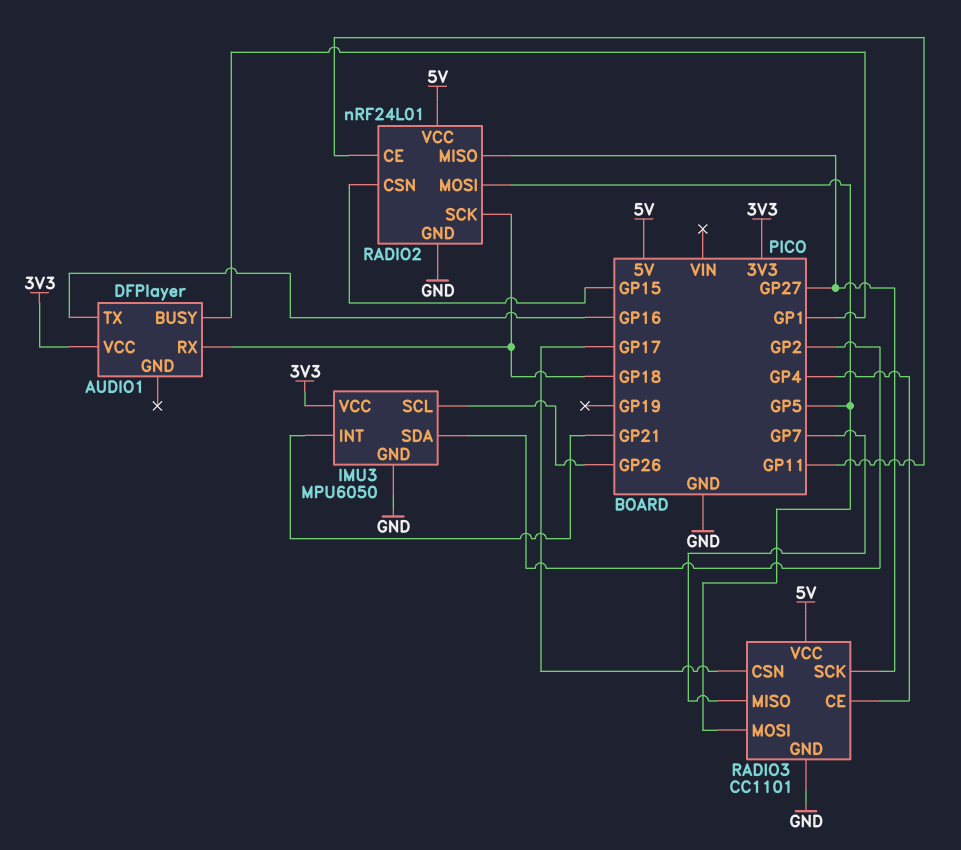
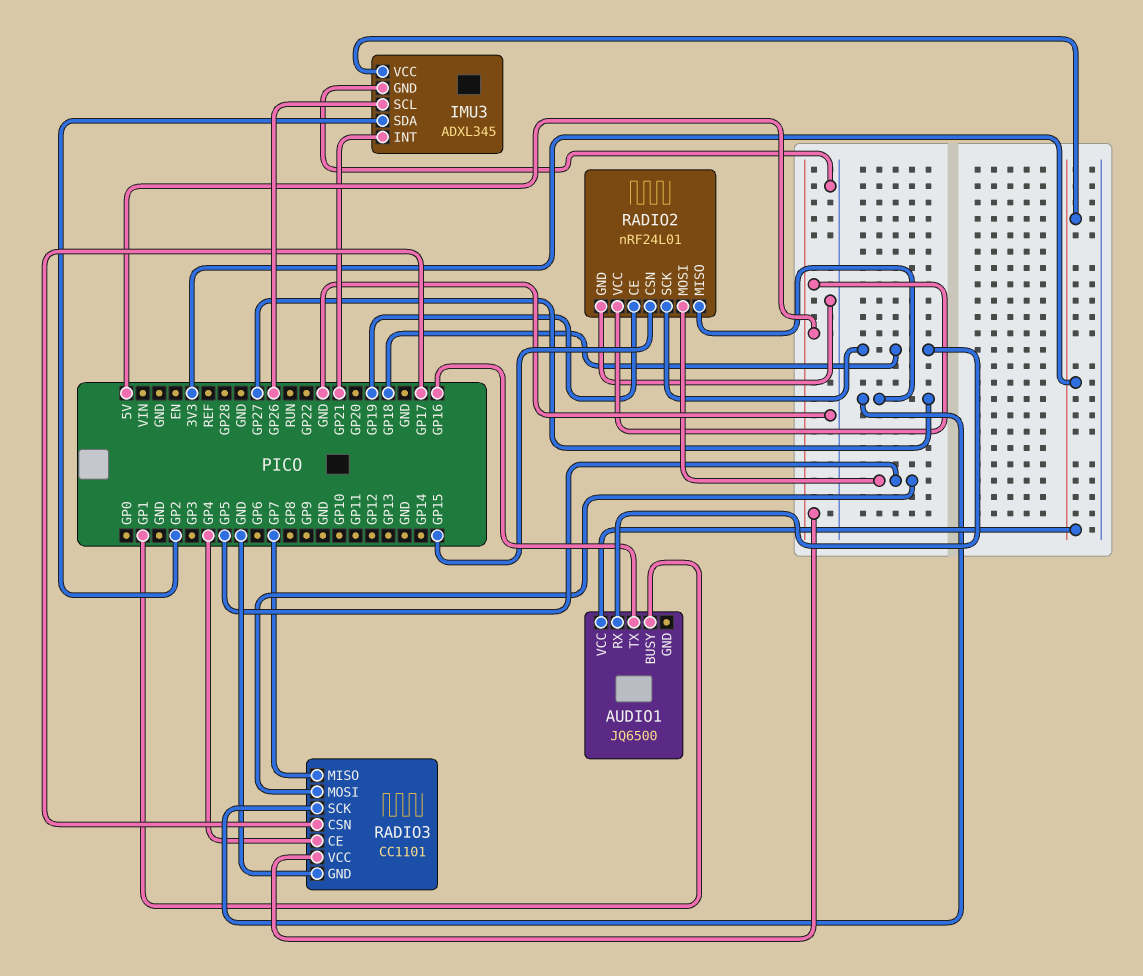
AUDIO1: DFPlayer -> JQ6500
IMU3: MPU6050 -> ADXL345
RADIO2 pin CE: GP11 -> GP19

